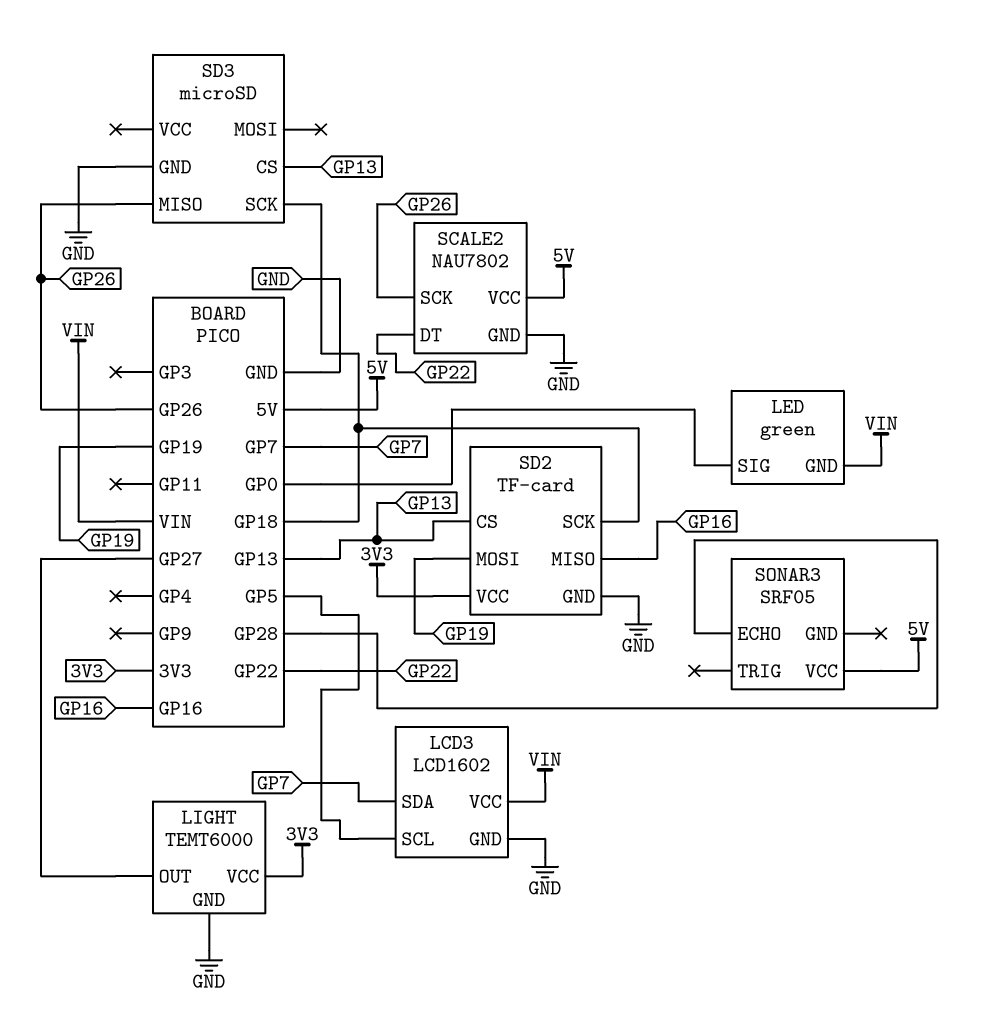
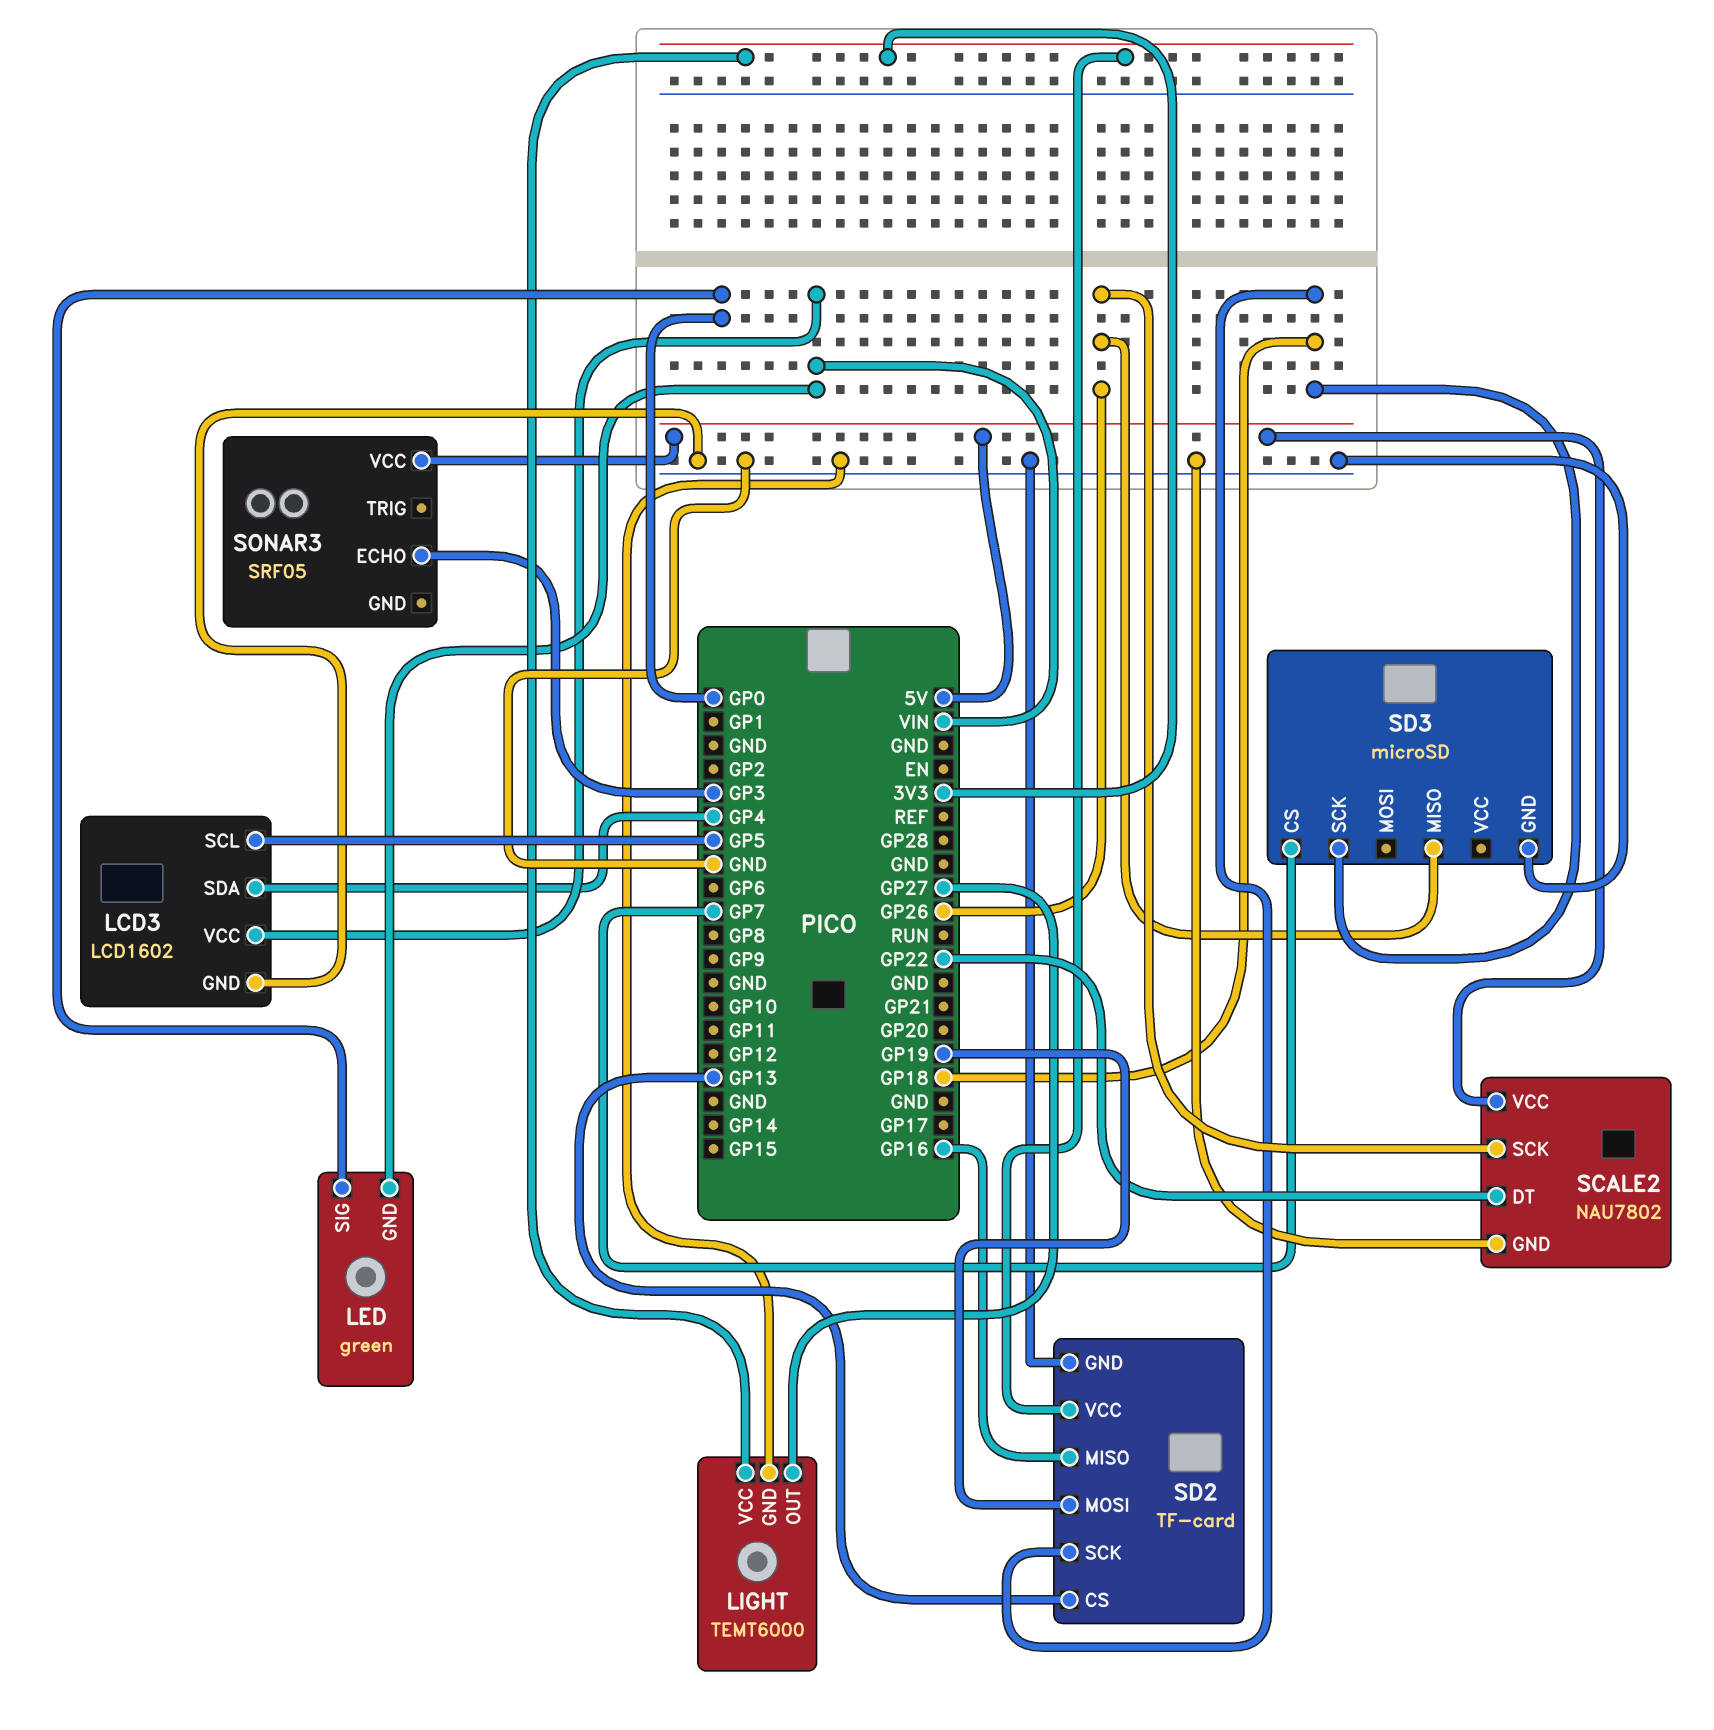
LCD3 pin SDA: GP7 -> GP4
SD3 pin CS: GP13 -> GP7
SONAR3 pin ECHO: GP28 -> GP3

